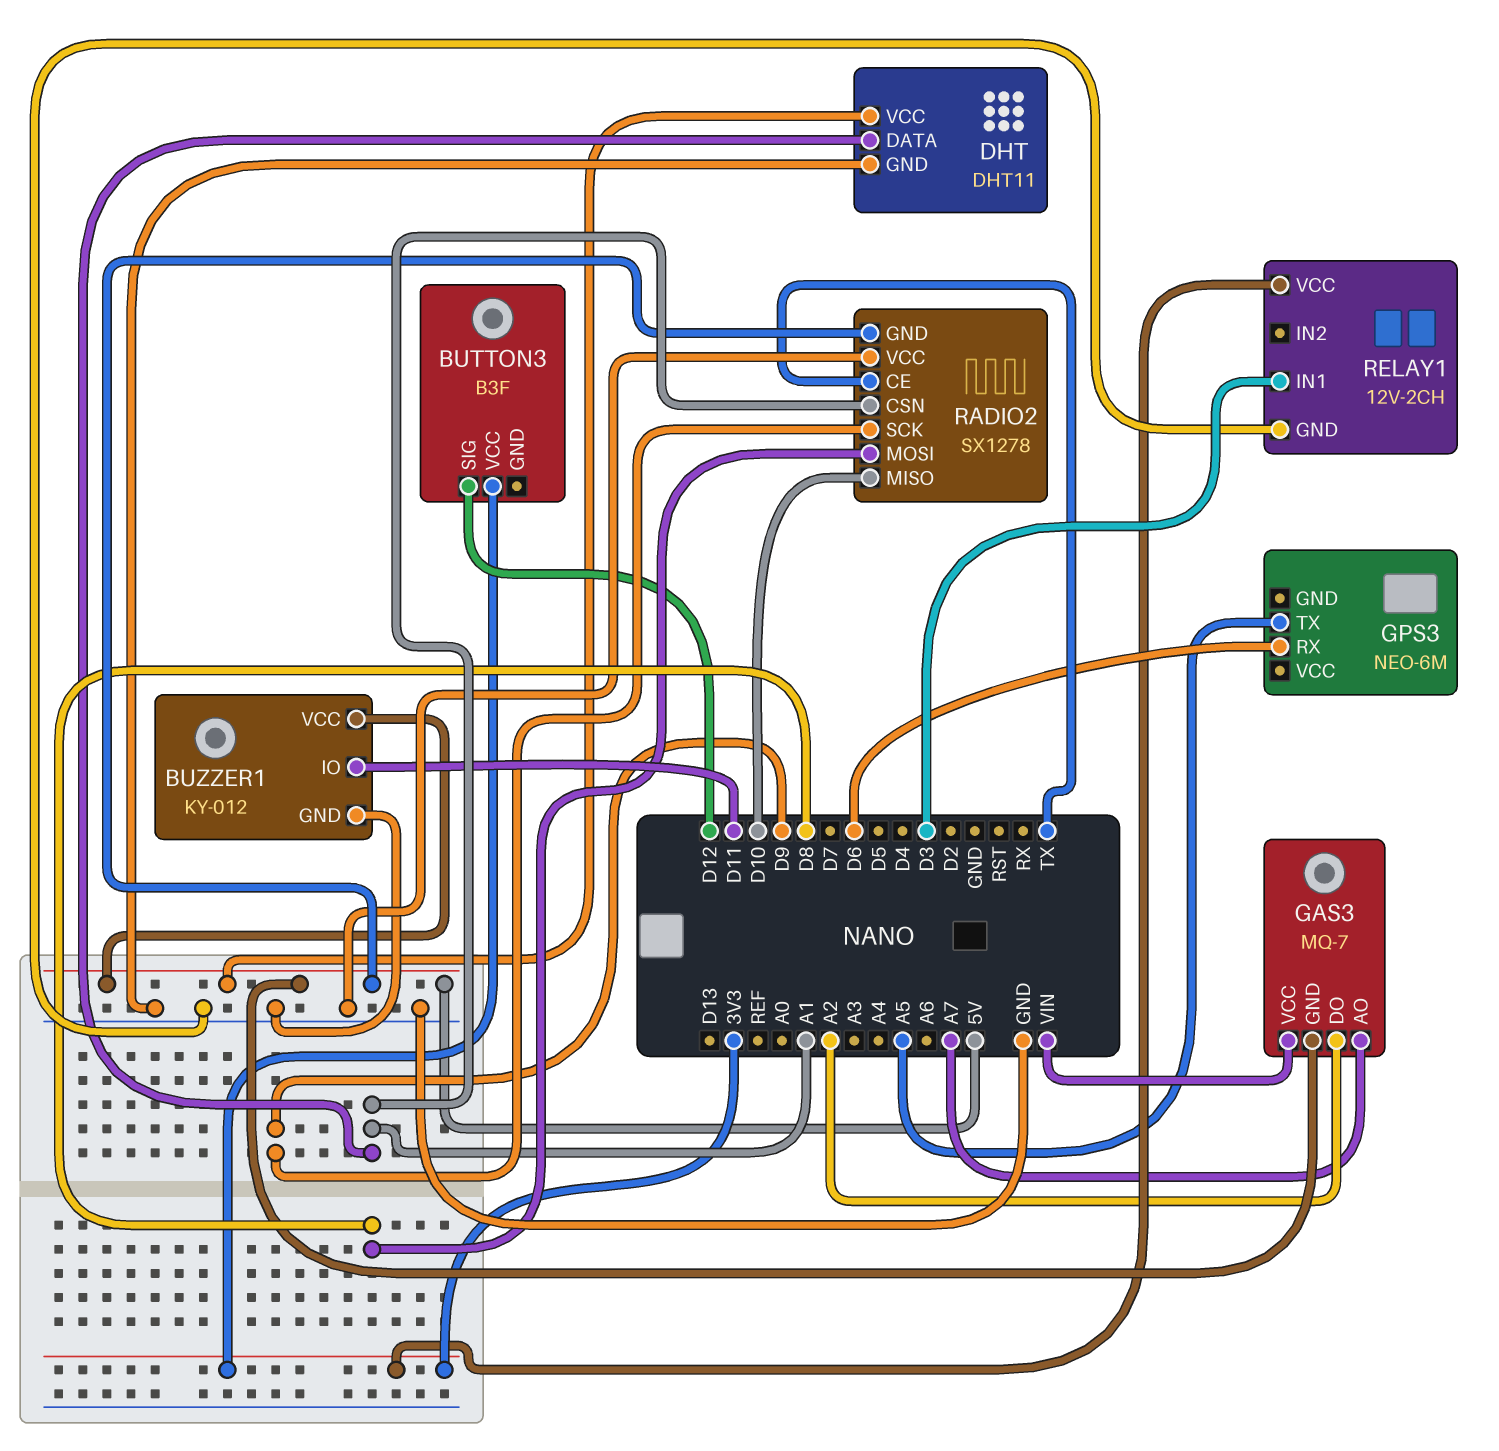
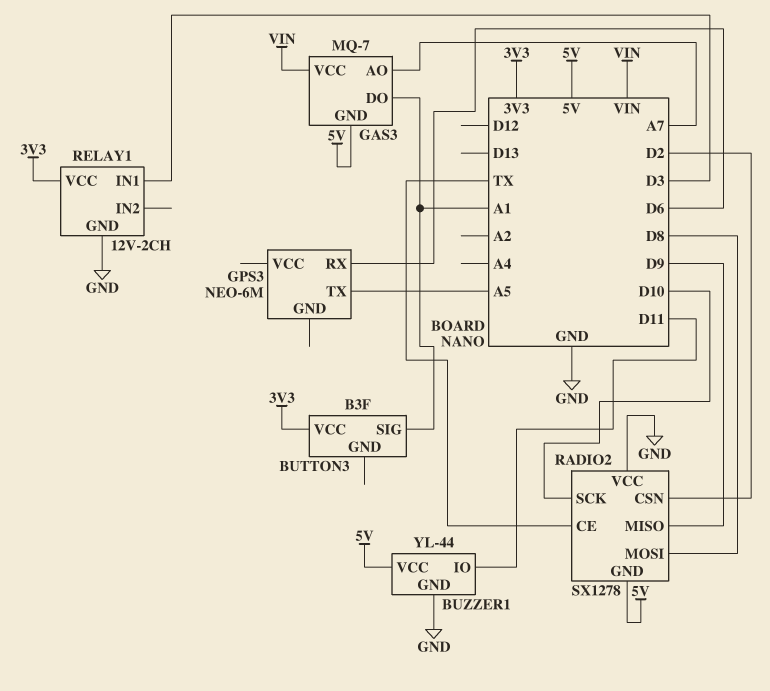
BUTTON3 pin SIG: D12 -> A1
BUZZER1: KY-012 -> YL-44
DHT: DHT11 -> none
DHT pin DATA: A1 -> none
DHT pin GND: GND -> none
DHT pin VCC: 5V -> none
GAS3 pin DO: A2 -> A1
RADIO2 pin CSN: A1 -> D2
RADIO2 pin MISO: D10 -> D9
RADIO2 pin SCK: D9 -> D10

